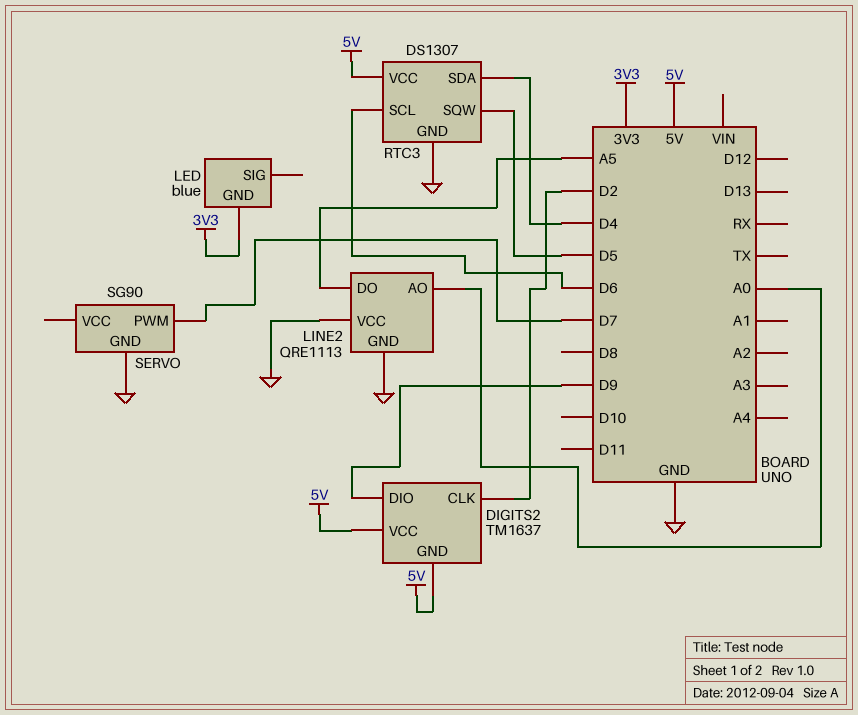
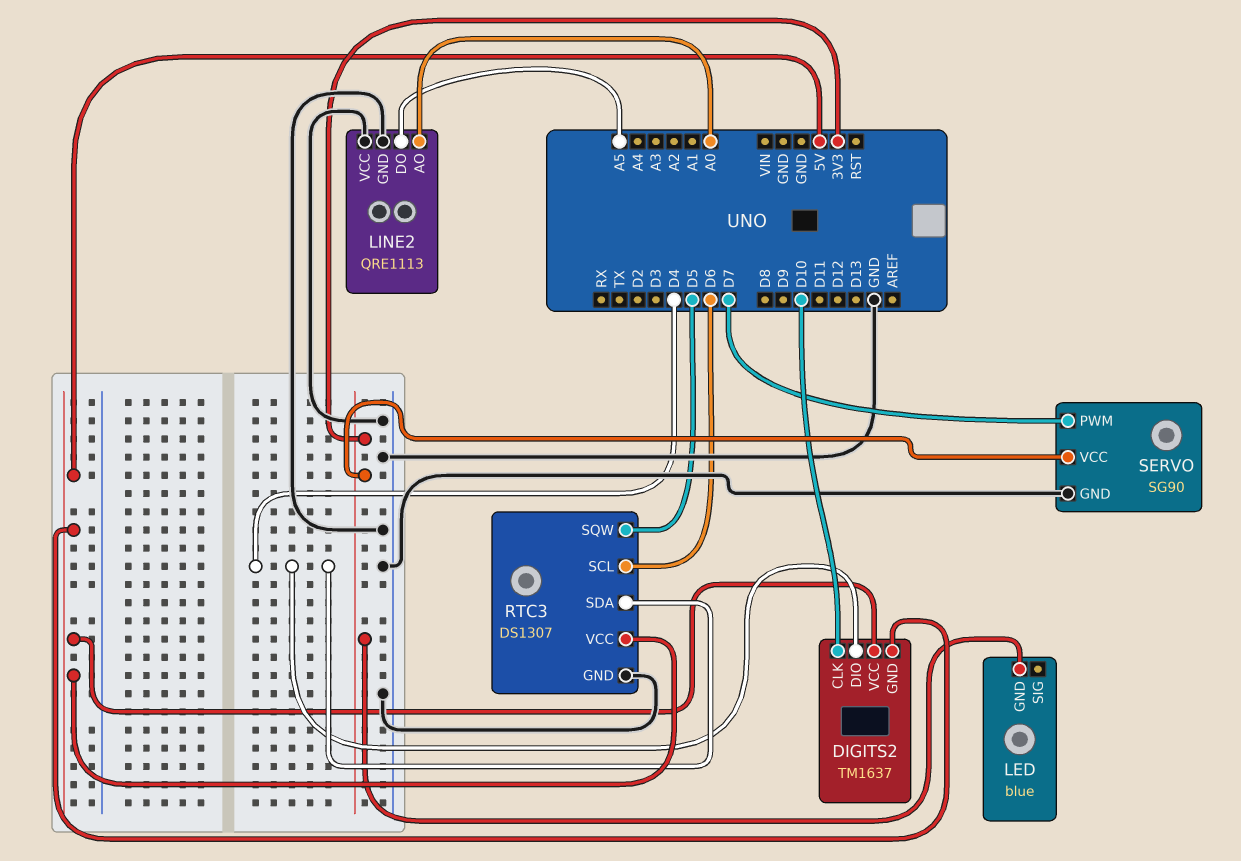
DIGITS2 pin CLK: D2 -> D10
DIGITS2 pin DIO: D9 -> D4
SERVO pin VCC: none -> 3V3

